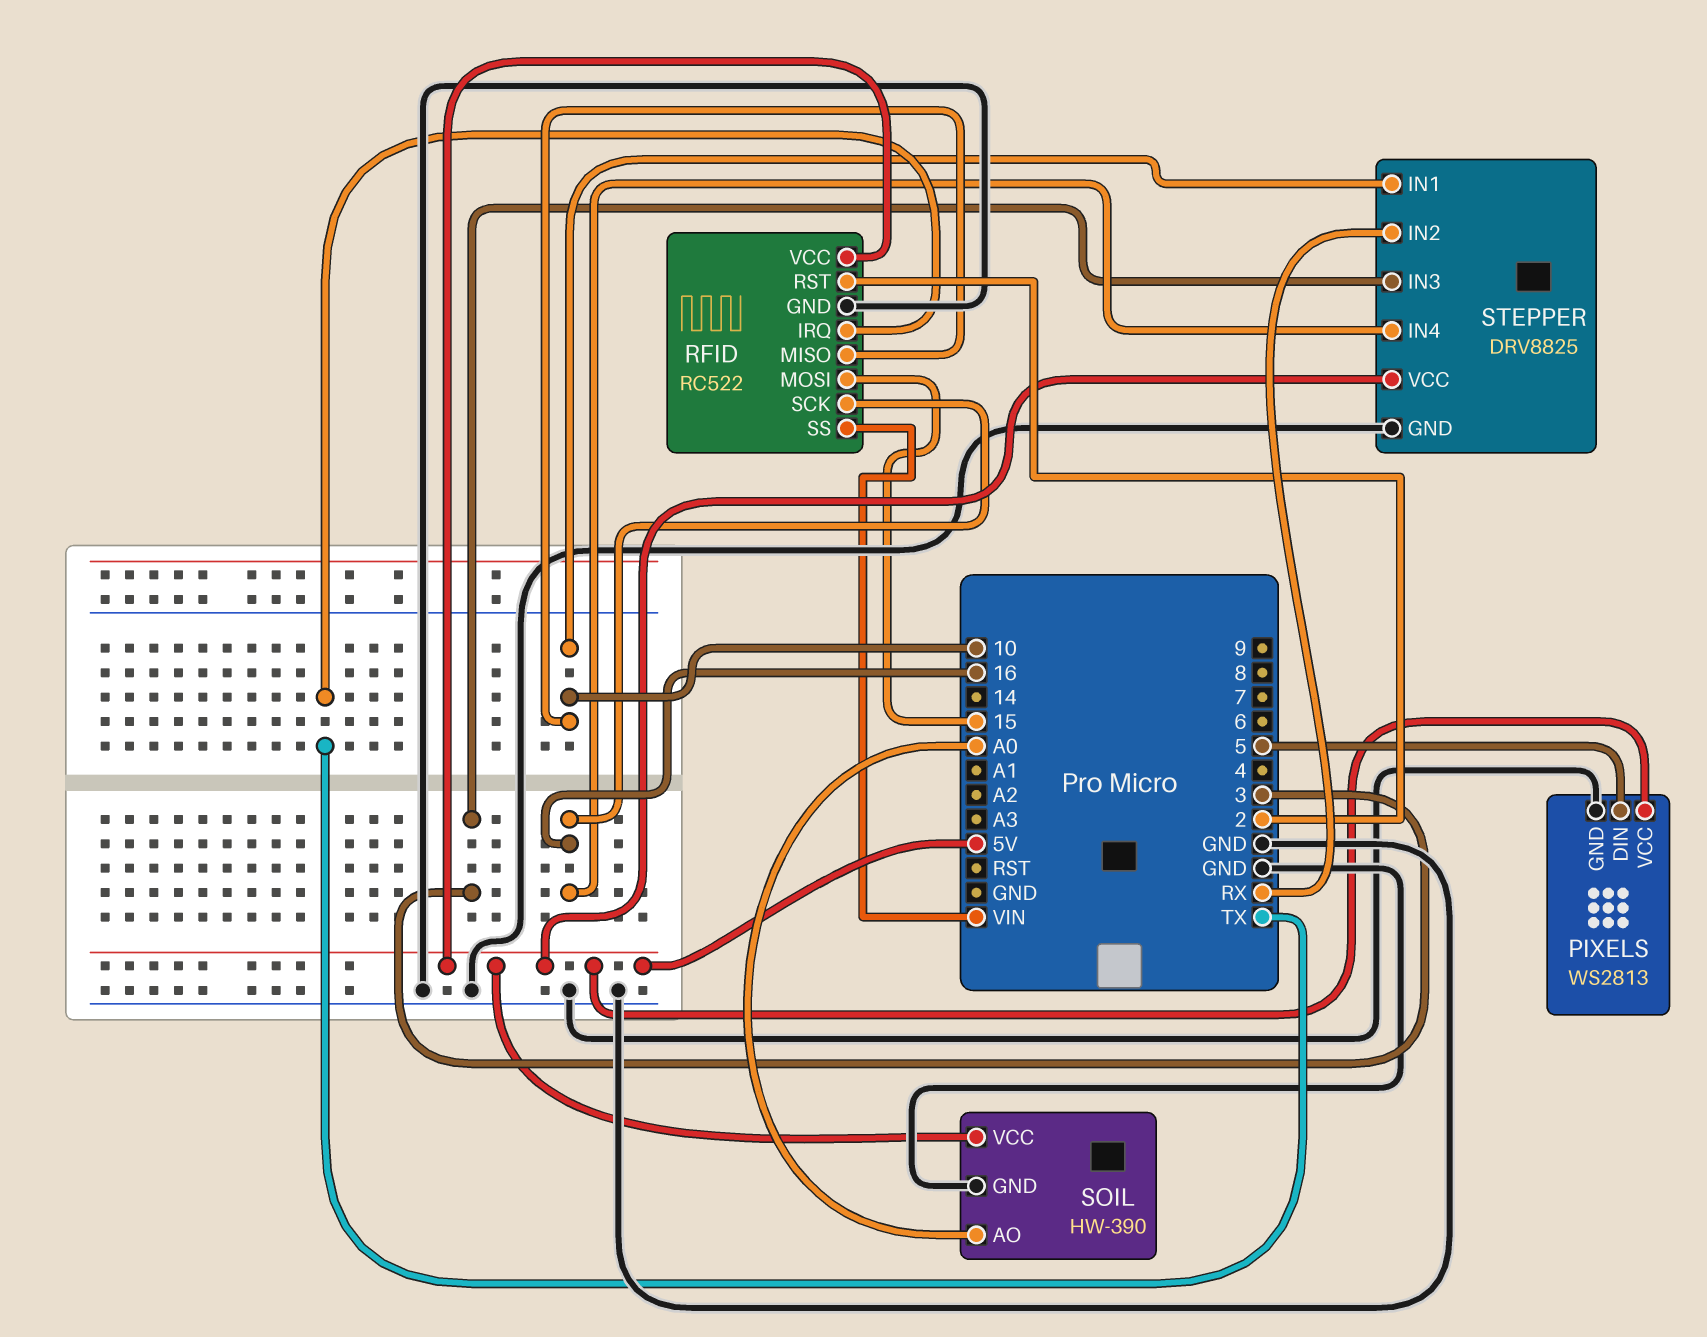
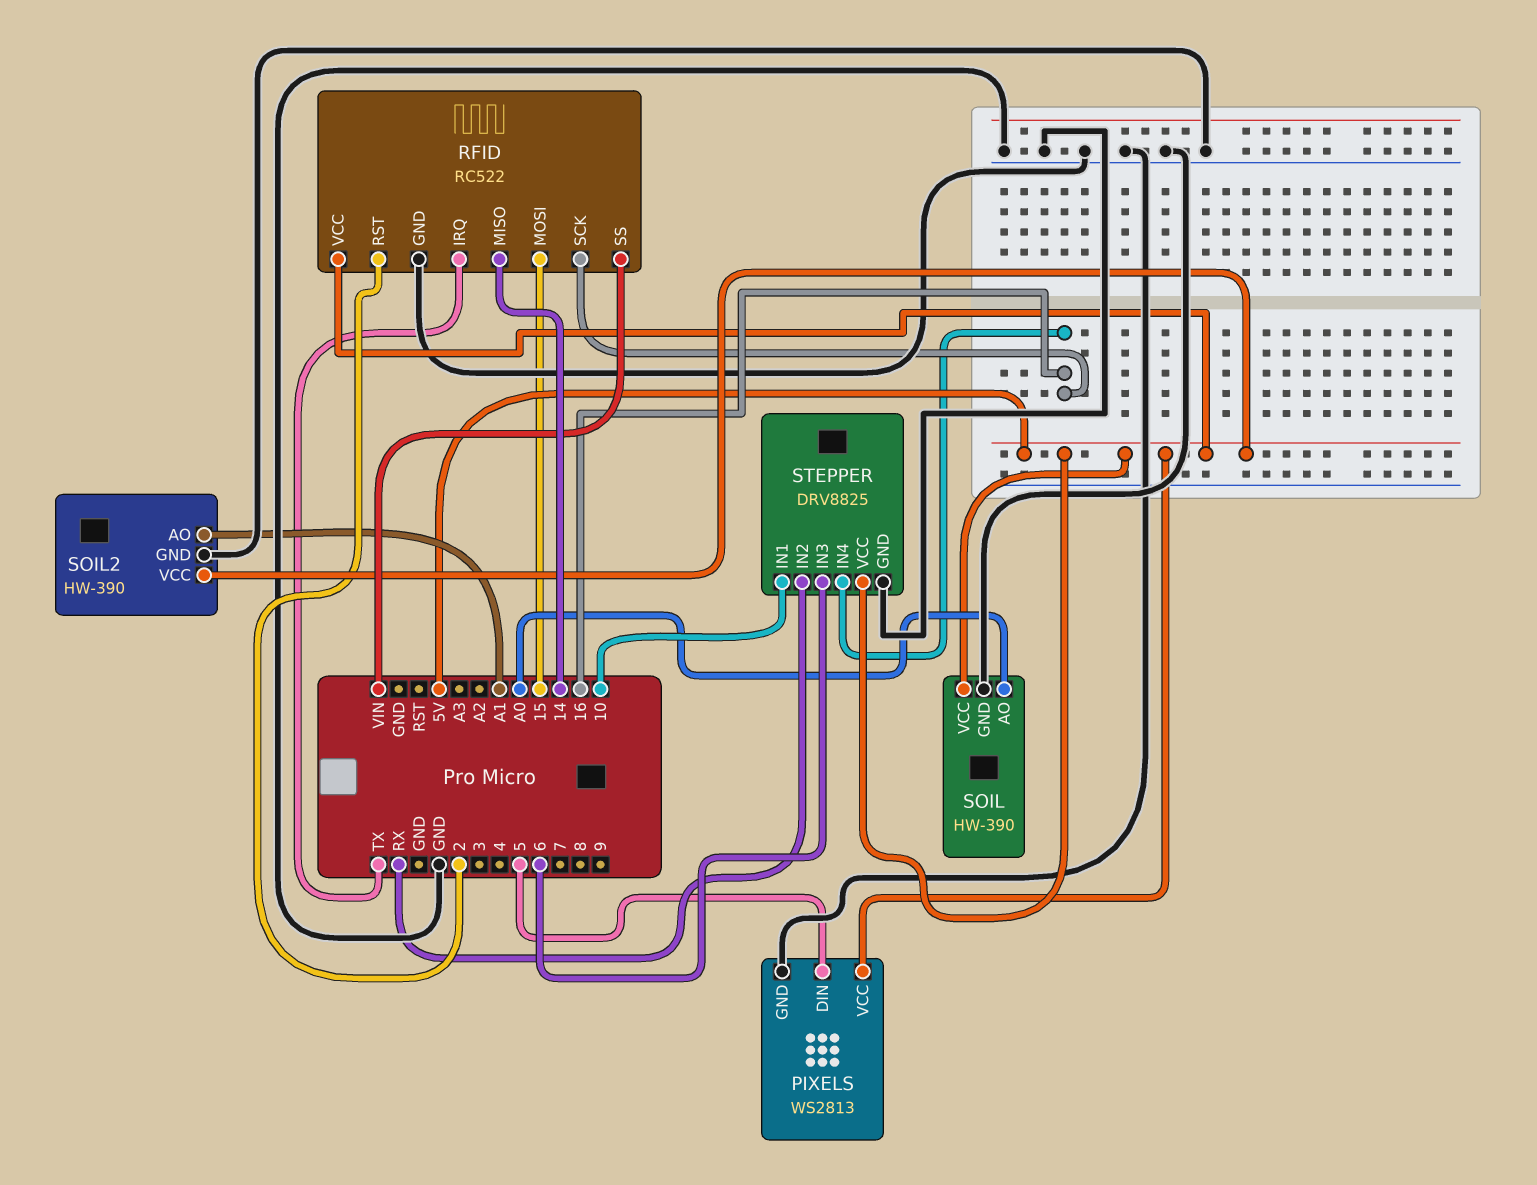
RFID pin MISO: 10 -> 14
SOIL2: none -> HW-390
SOIL2 pin AO: none -> A1
SOIL2 pin GND: none -> GND
SOIL2 pin VCC: none -> 5V
STEPPER pin IN3: 3 -> 6

